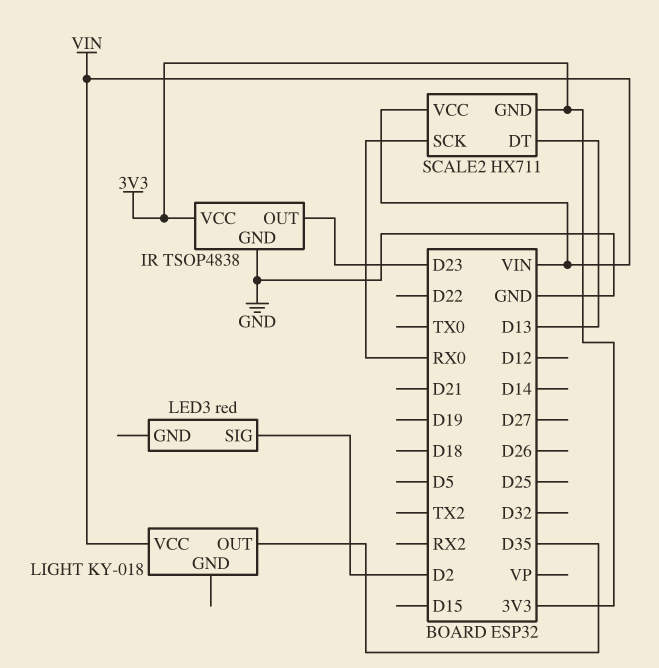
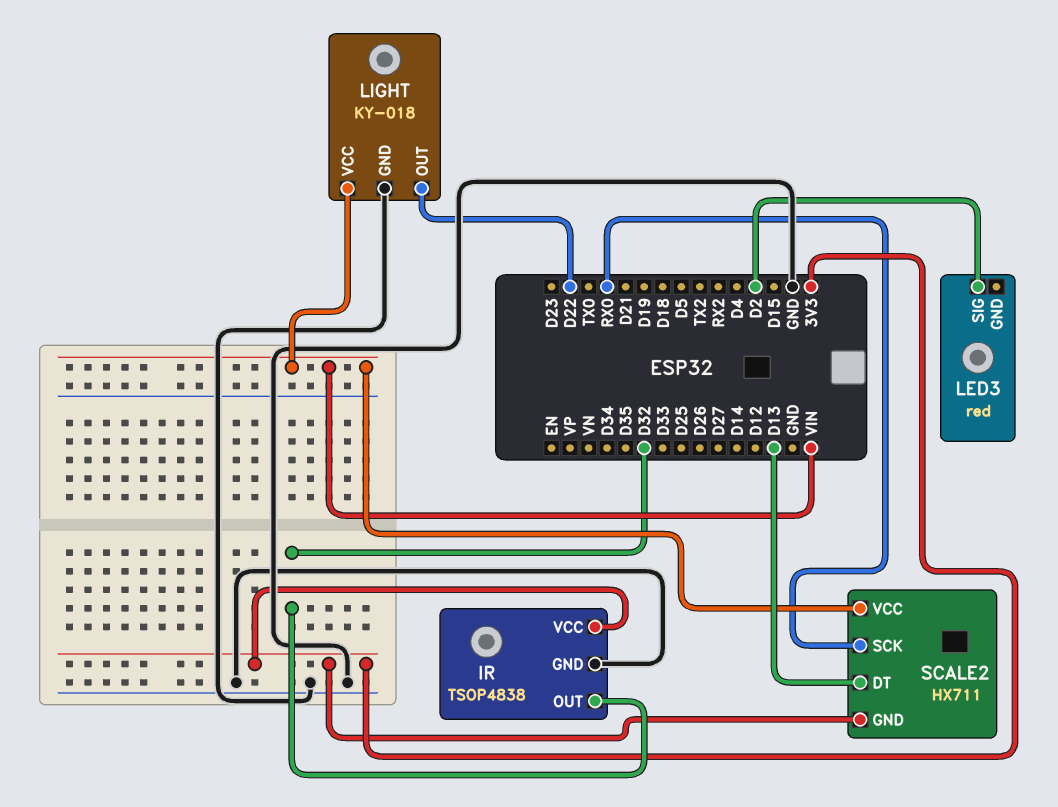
IR pin OUT: D23 -> D32
LIGHT pin GND: none -> GND
LIGHT pin OUT: D35 -> D22

